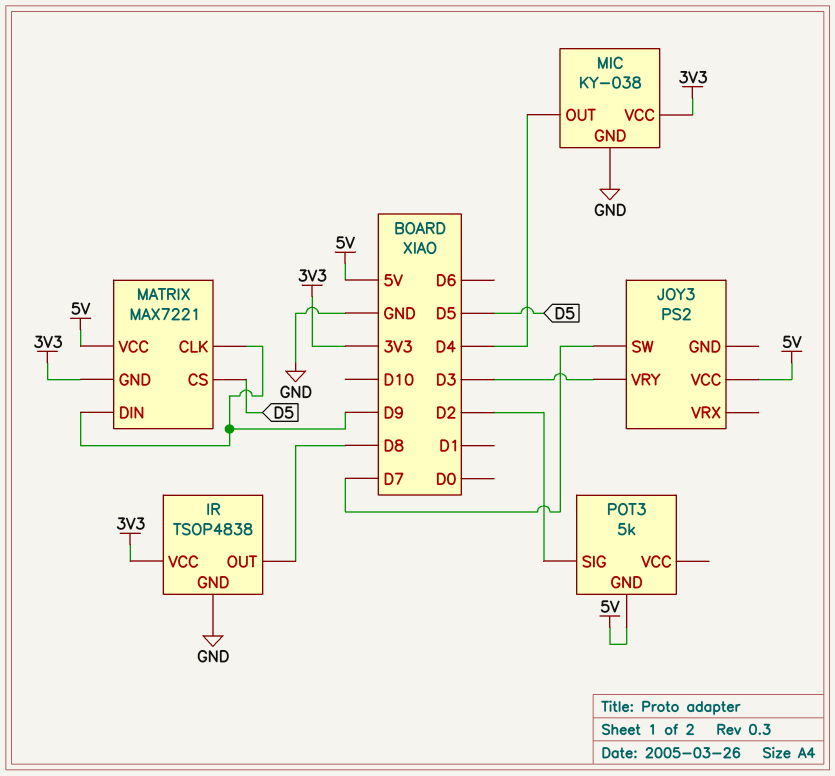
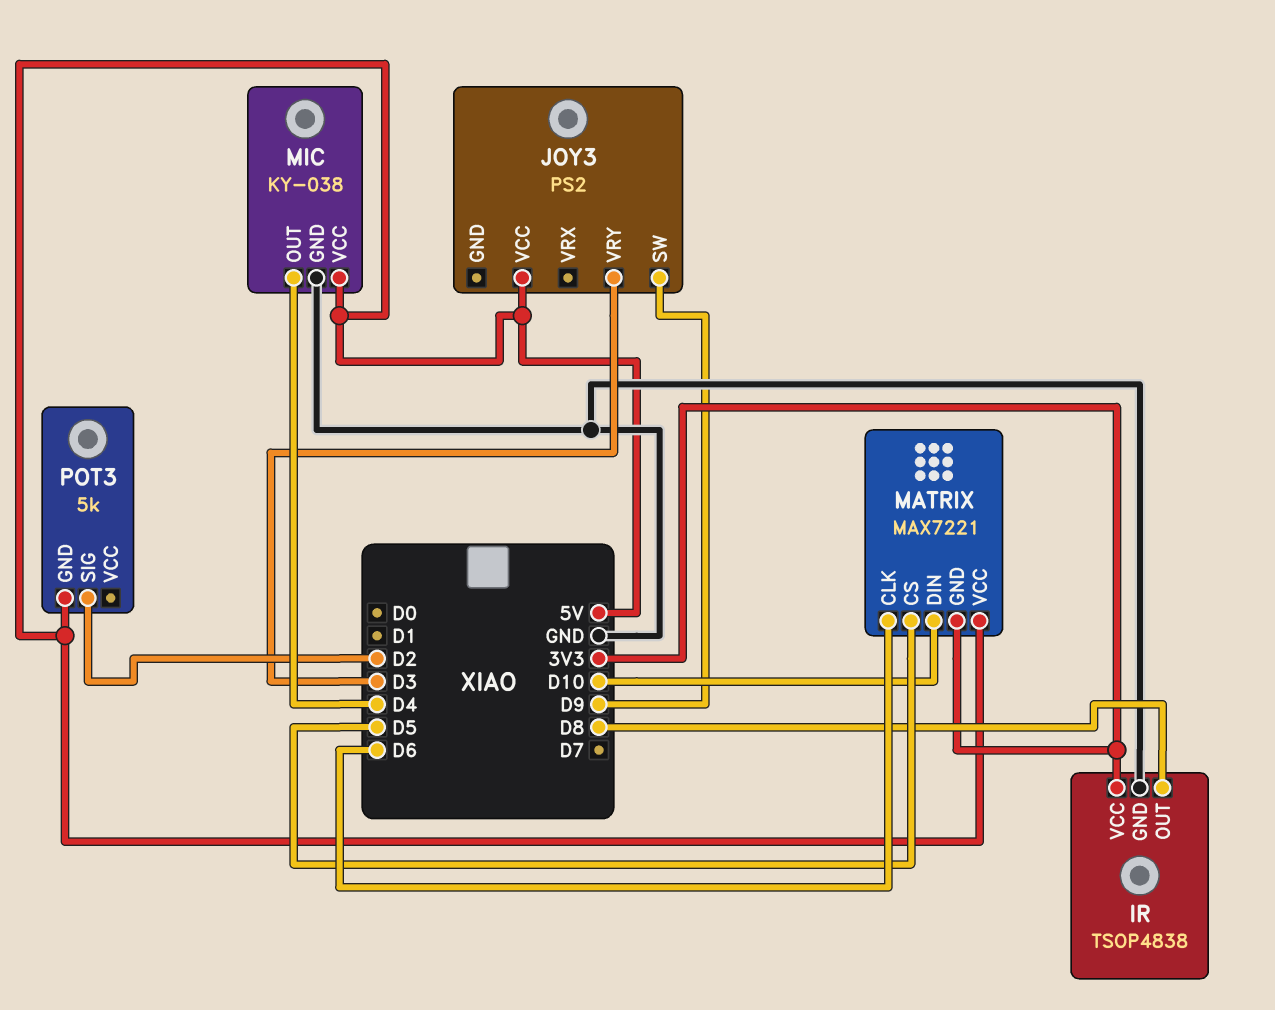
JOY3 pin SW: D7 -> D9
MATRIX pin CLK: D9 -> D6
MATRIX pin DIN: D9 -> D10
MIC pin VCC: 3V3 -> 5V

